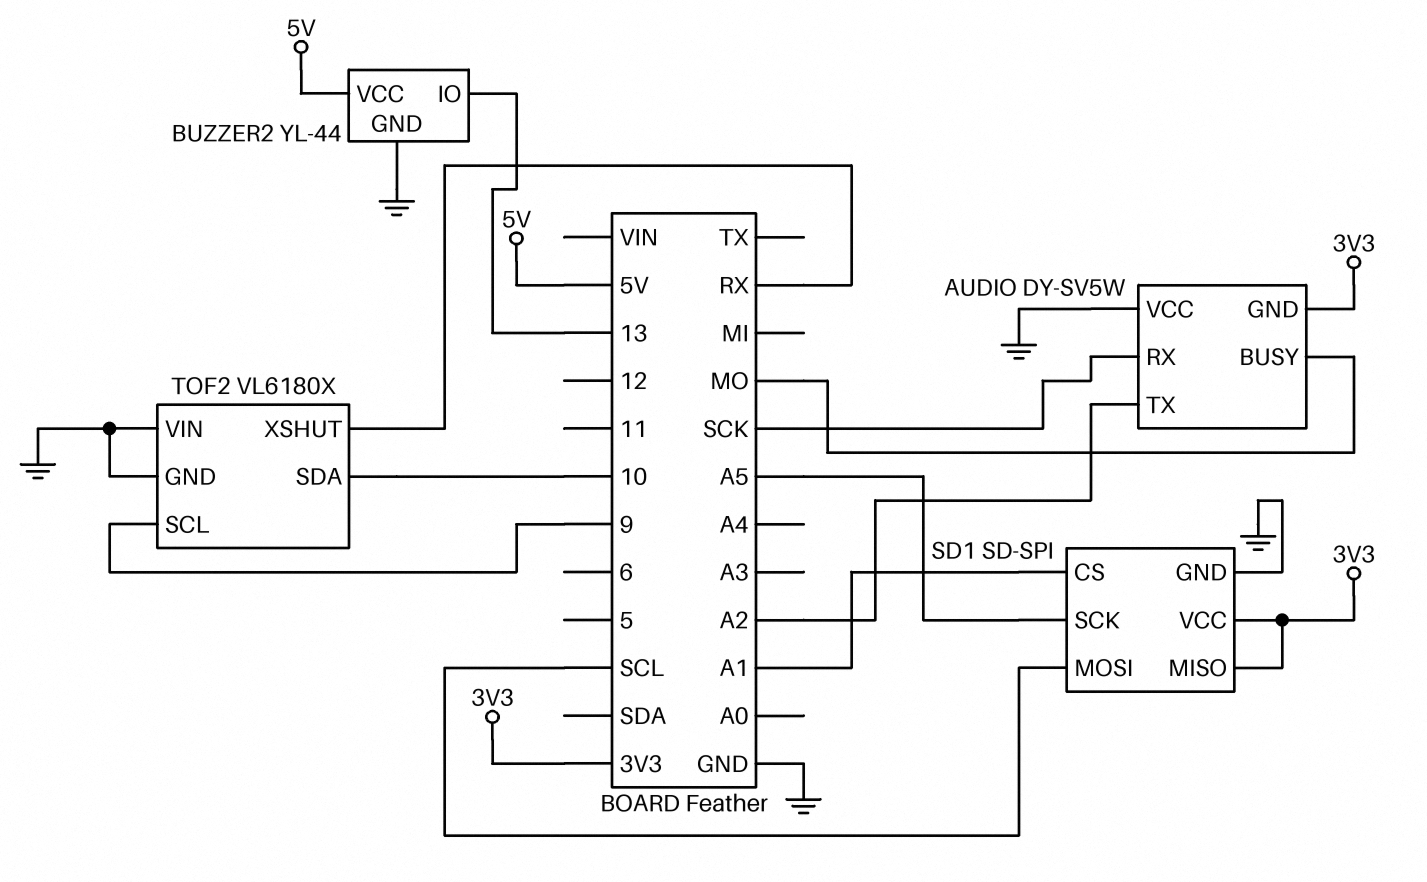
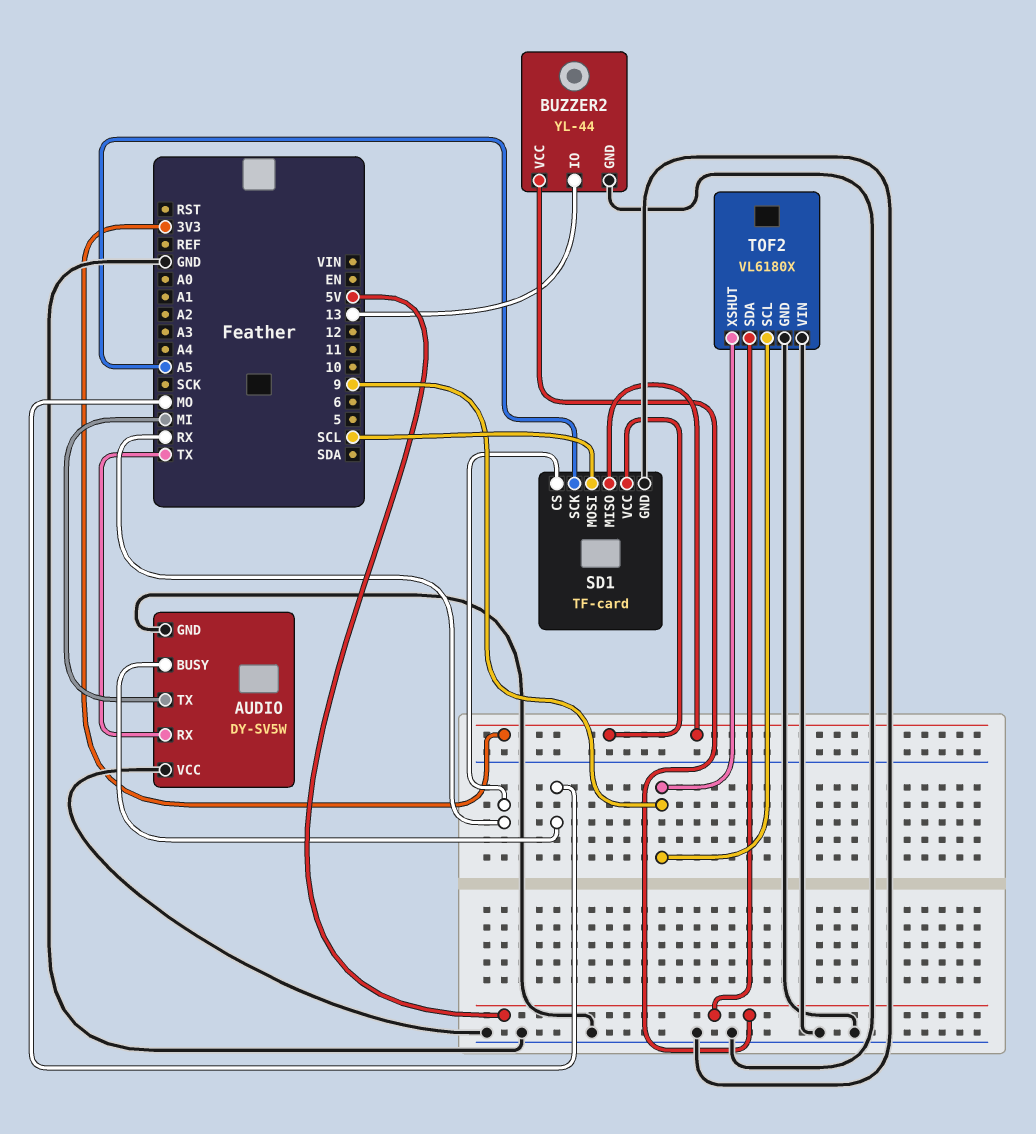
AUDIO pin GND: 3V3 -> GND
AUDIO pin RX: SCK -> TX
AUDIO pin TX: A2 -> MI
SD1: SD-SPI -> TF-card
SD1 pin CS: A1 -> RX
TOF2 pin SDA: 10 -> 5V
TOF2 pin XSHUT: RX -> 9

